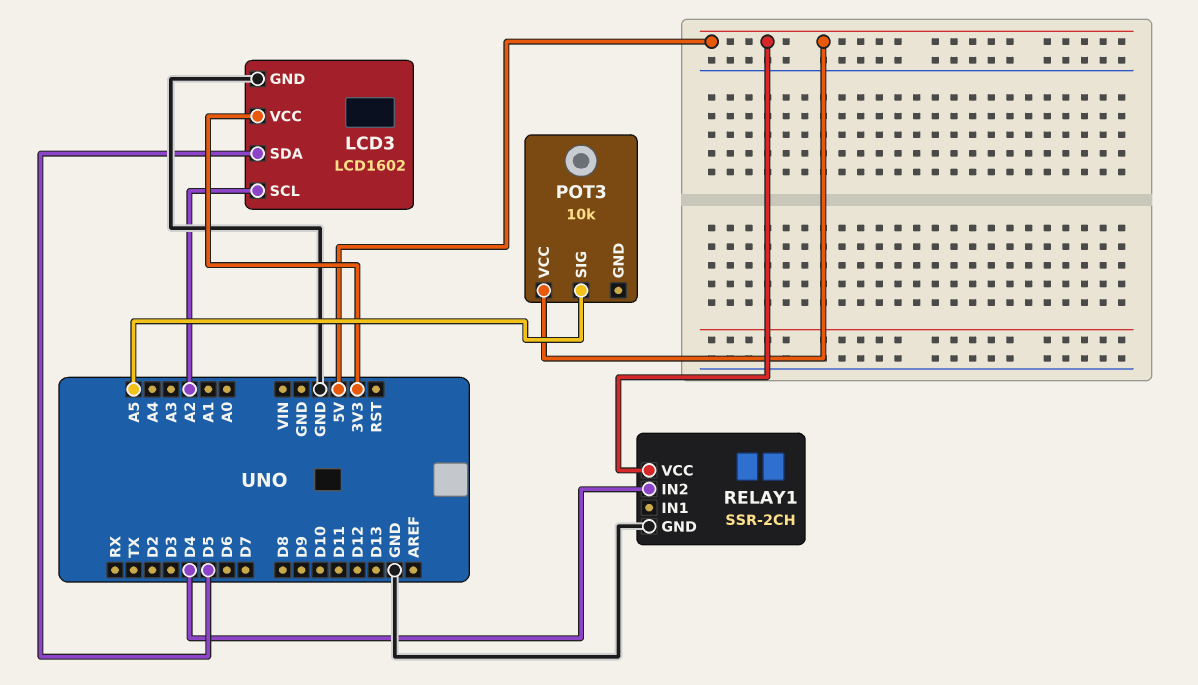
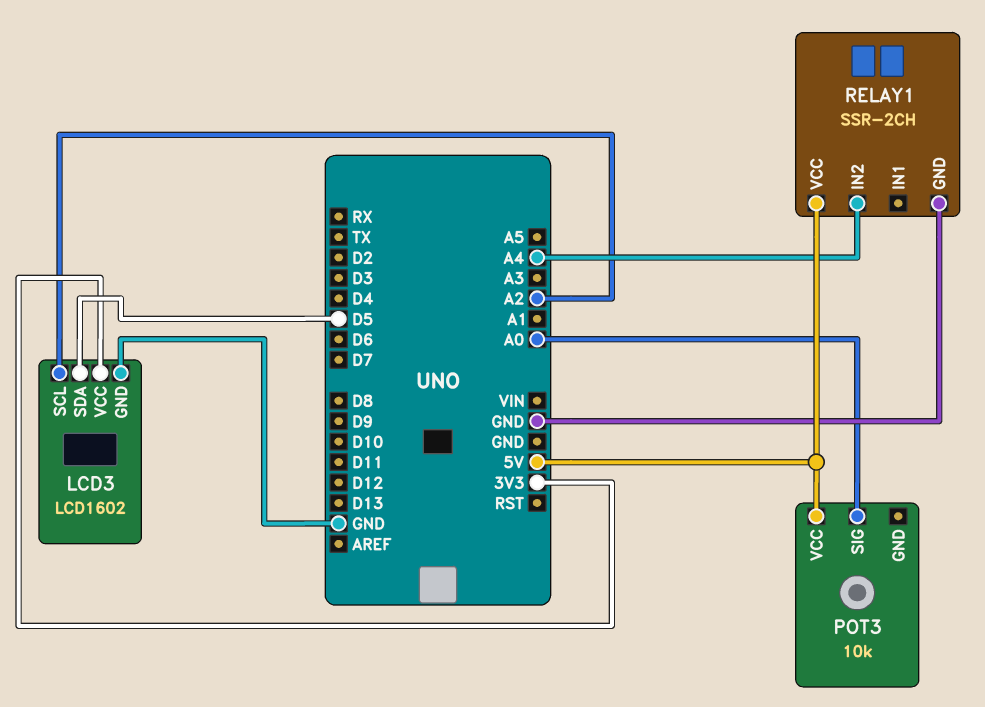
POT3 pin SIG: A5 -> A0
RELAY1 pin IN2: D4 -> A4

